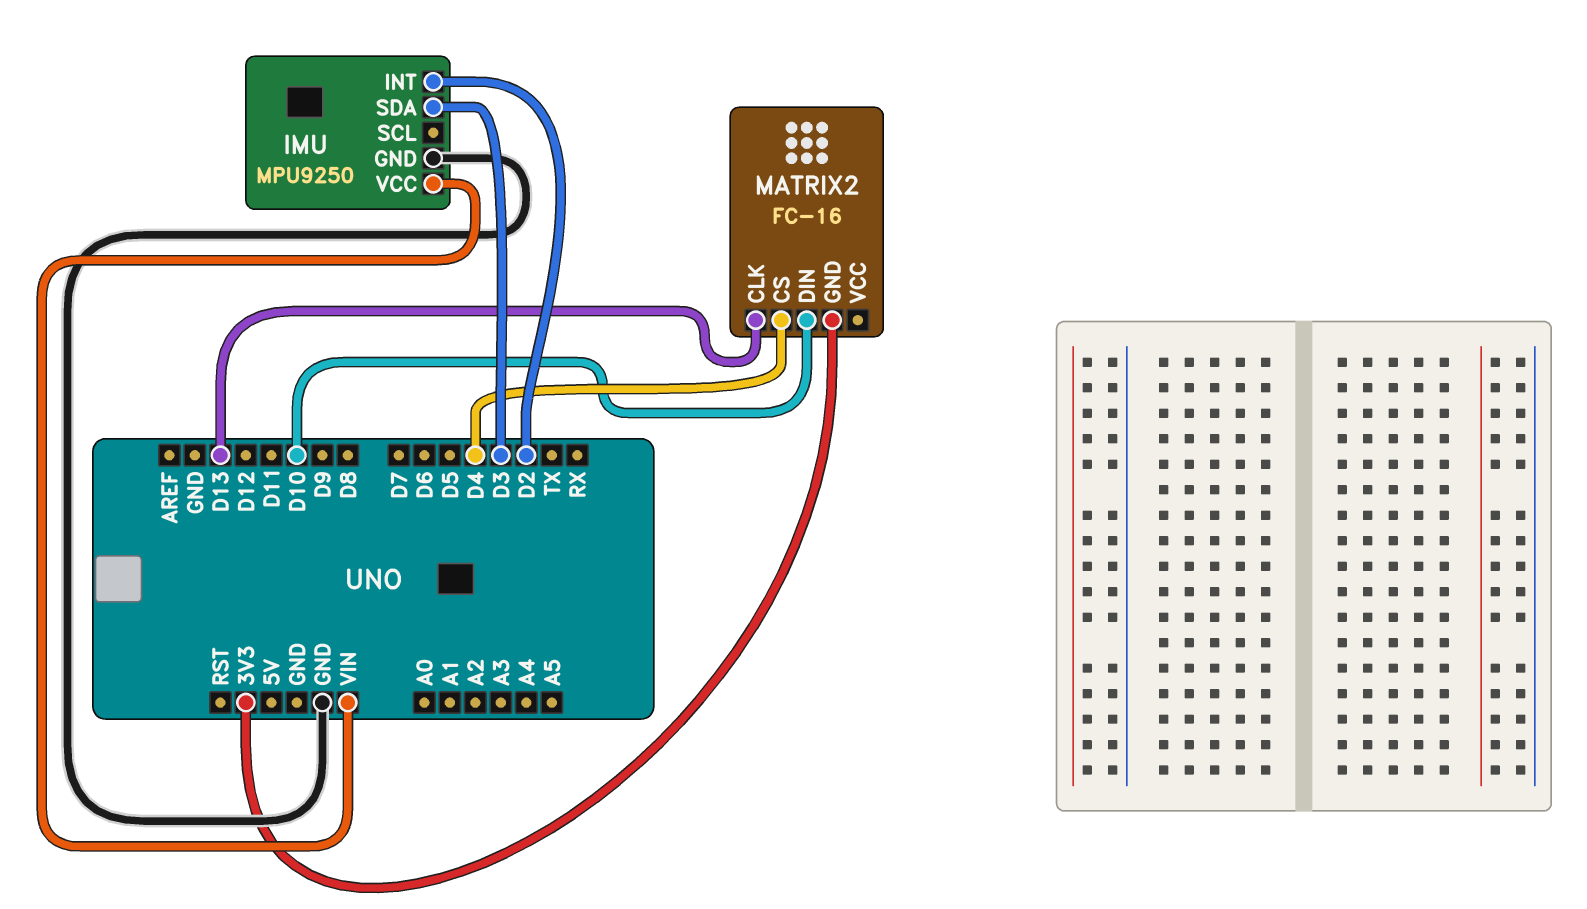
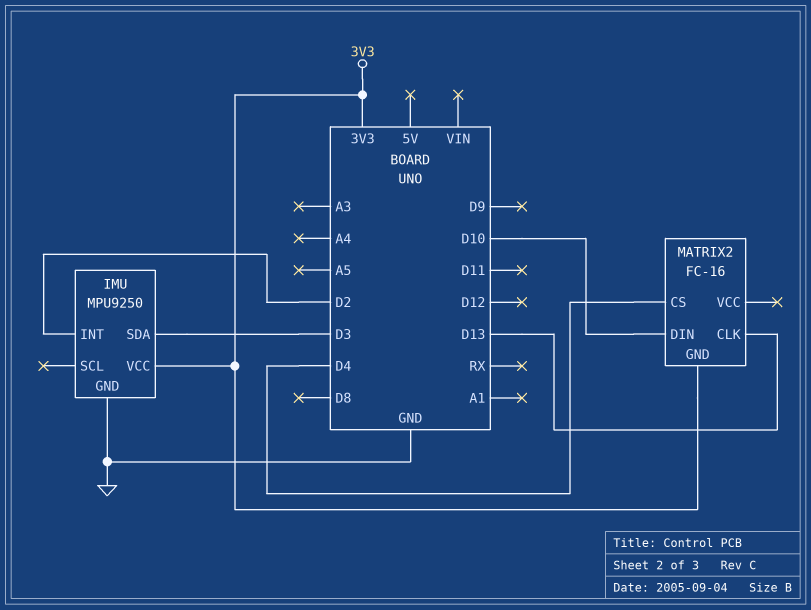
IMU pin VCC: VIN -> 3V3

